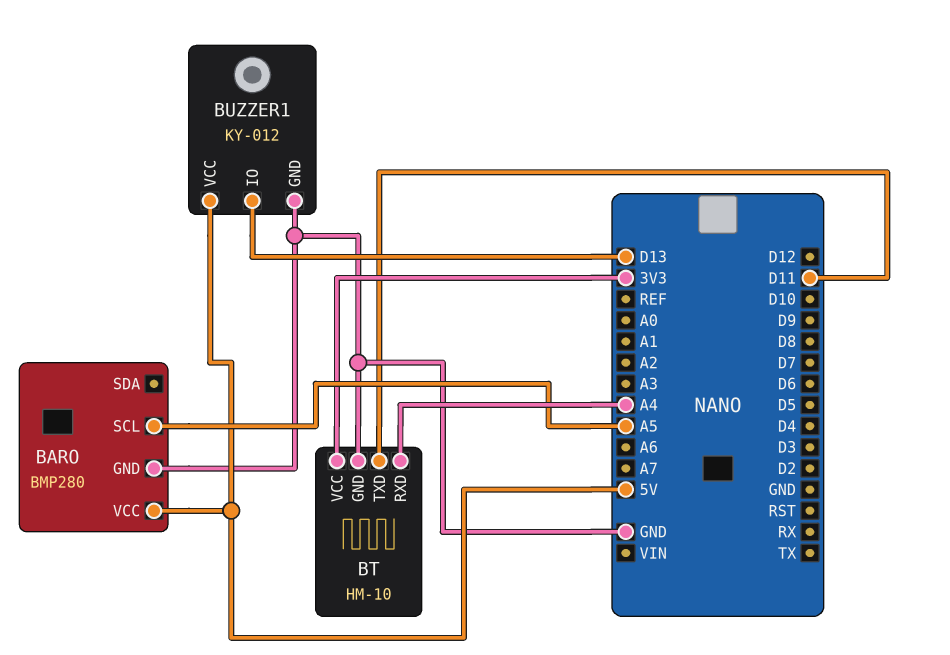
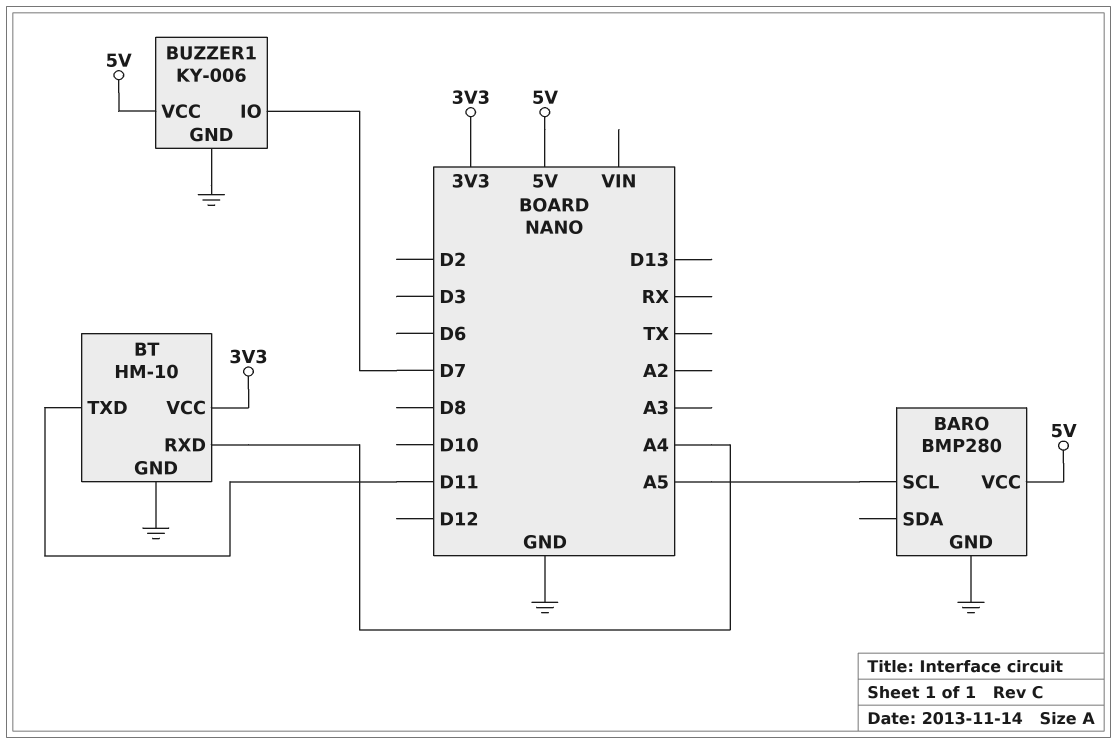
BUZZER1: KY-012 -> KY-006
BUZZER1 pin IO: D13 -> D7

